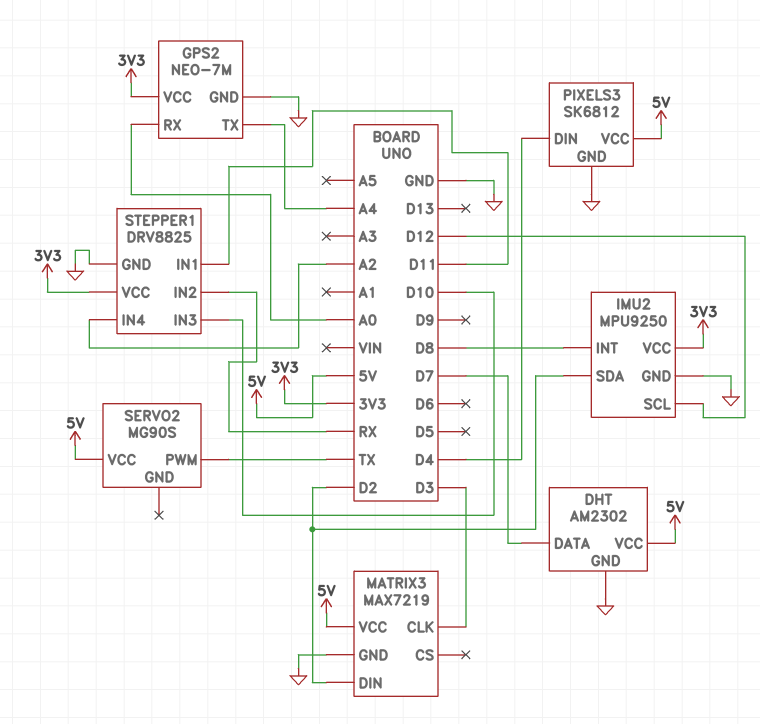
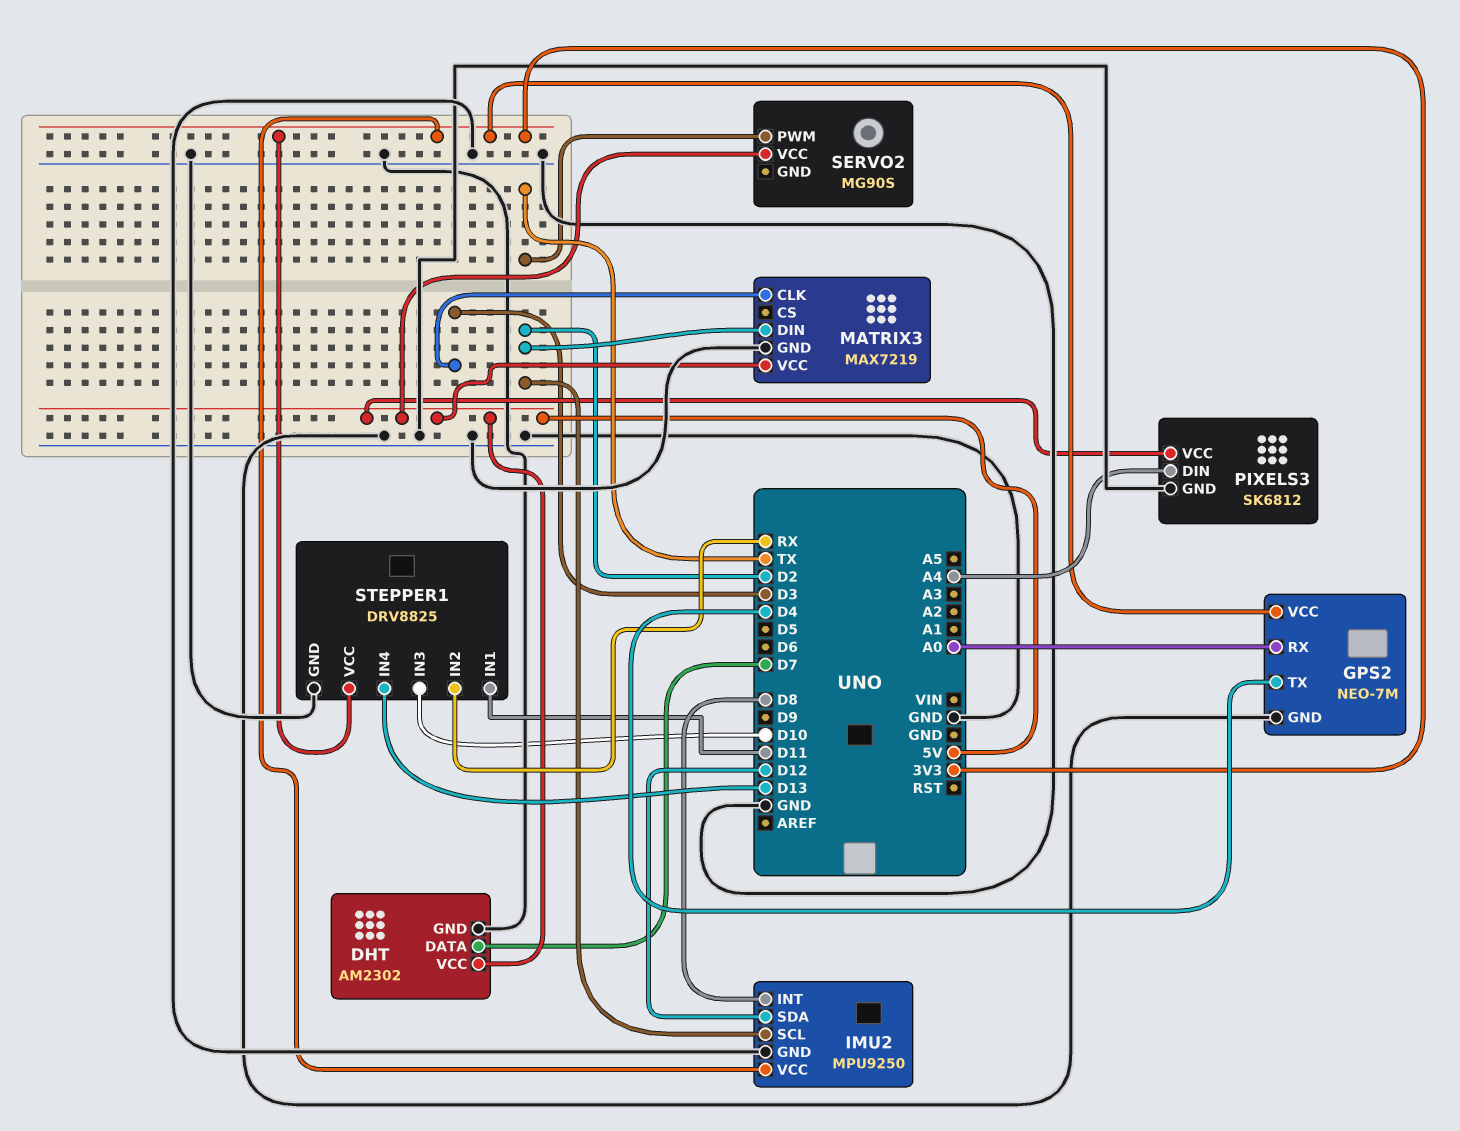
GPS2 pin TX: A4 -> D4
IMU2 pin SCL: D12 -> D2
IMU2 pin SDA: D2 -> D12
PIXELS3 pin DIN: D4 -> A4
STEPPER1 pin IN4: A2 -> D13

